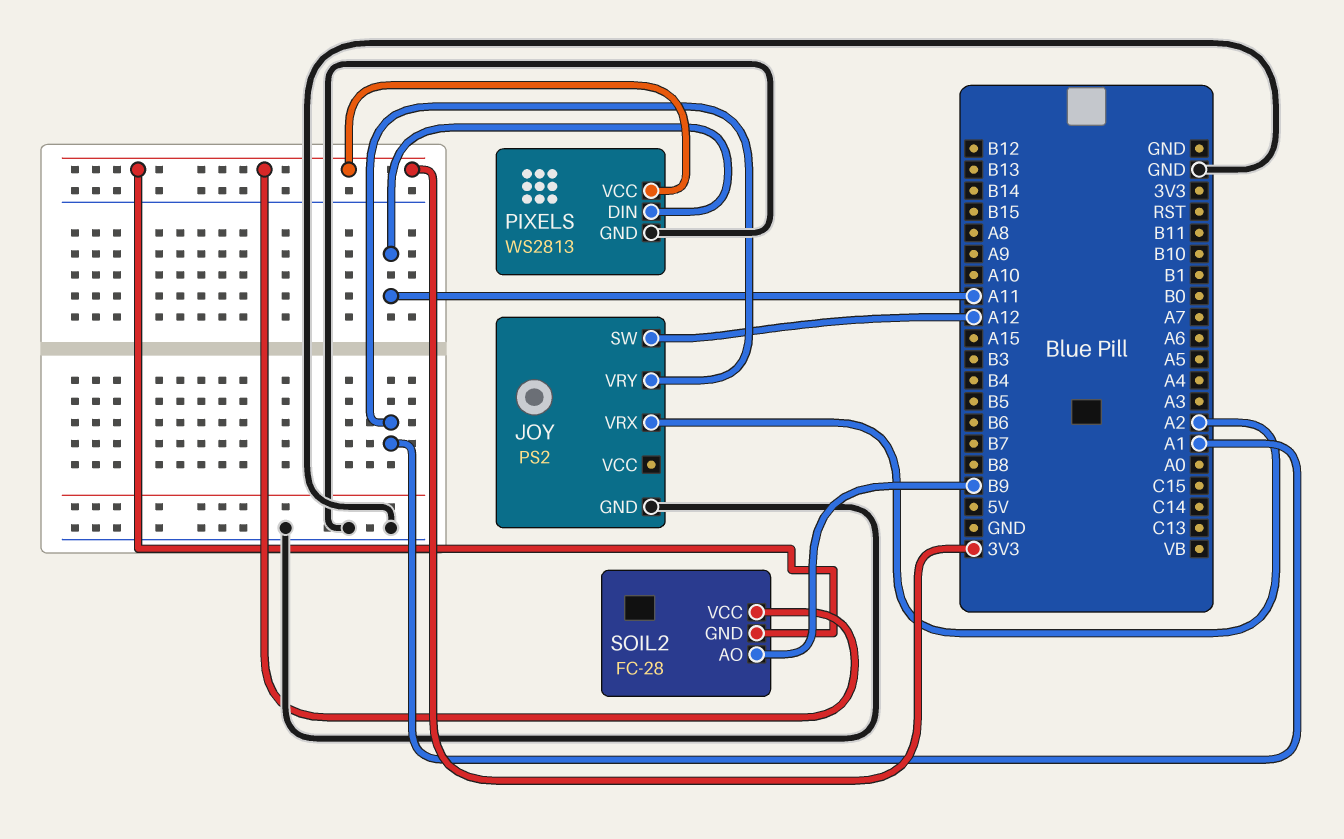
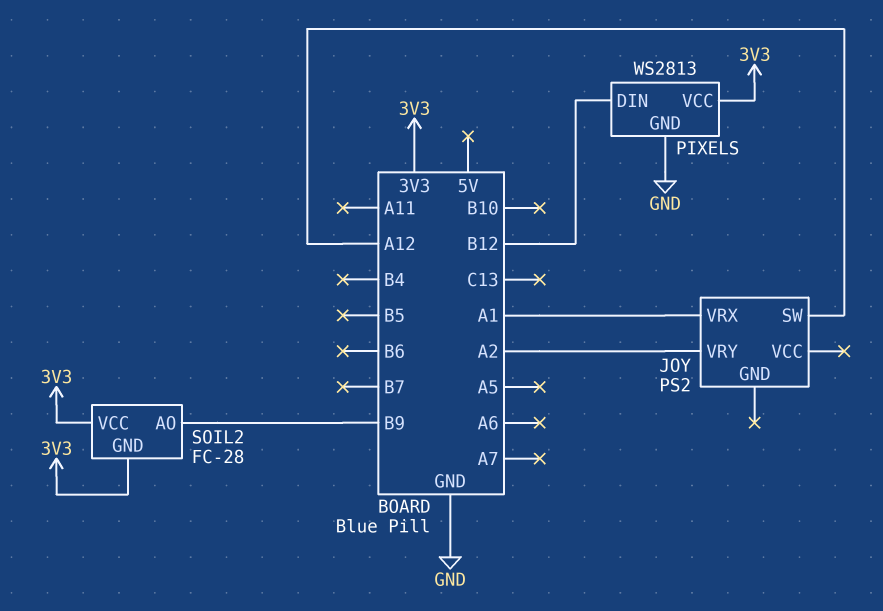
JOY pin GND: GND -> none
JOY pin VRX: A2 -> A1
JOY pin VRY: A1 -> A2
PIXELS pin DIN: A11 -> B12

